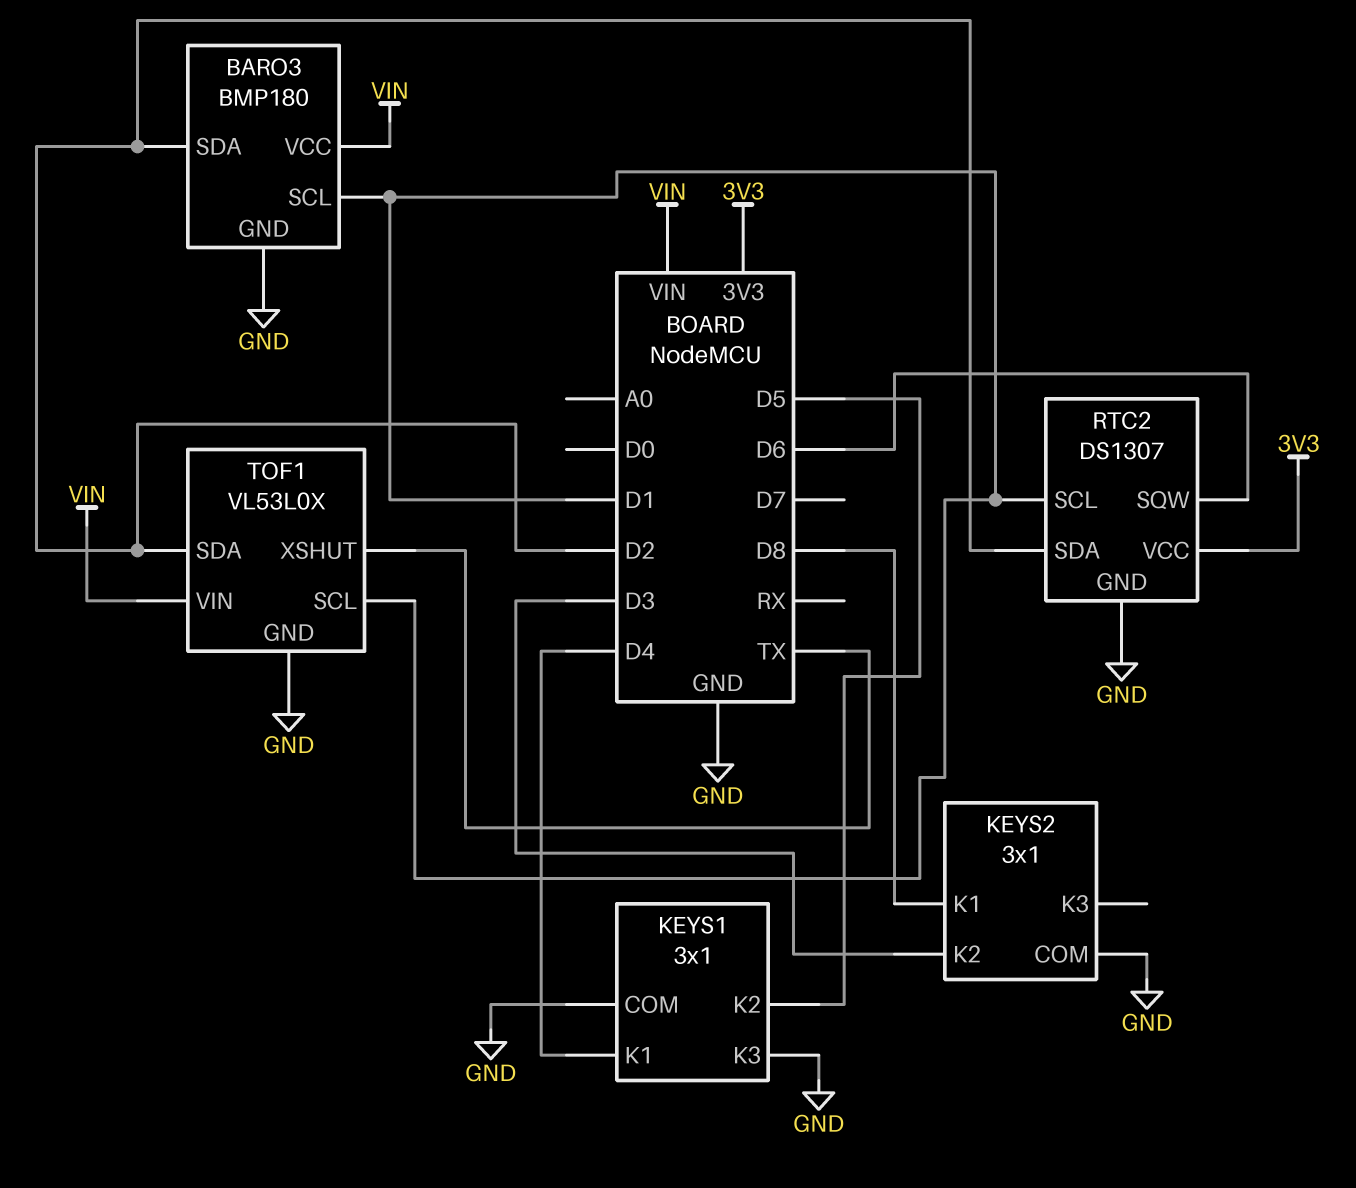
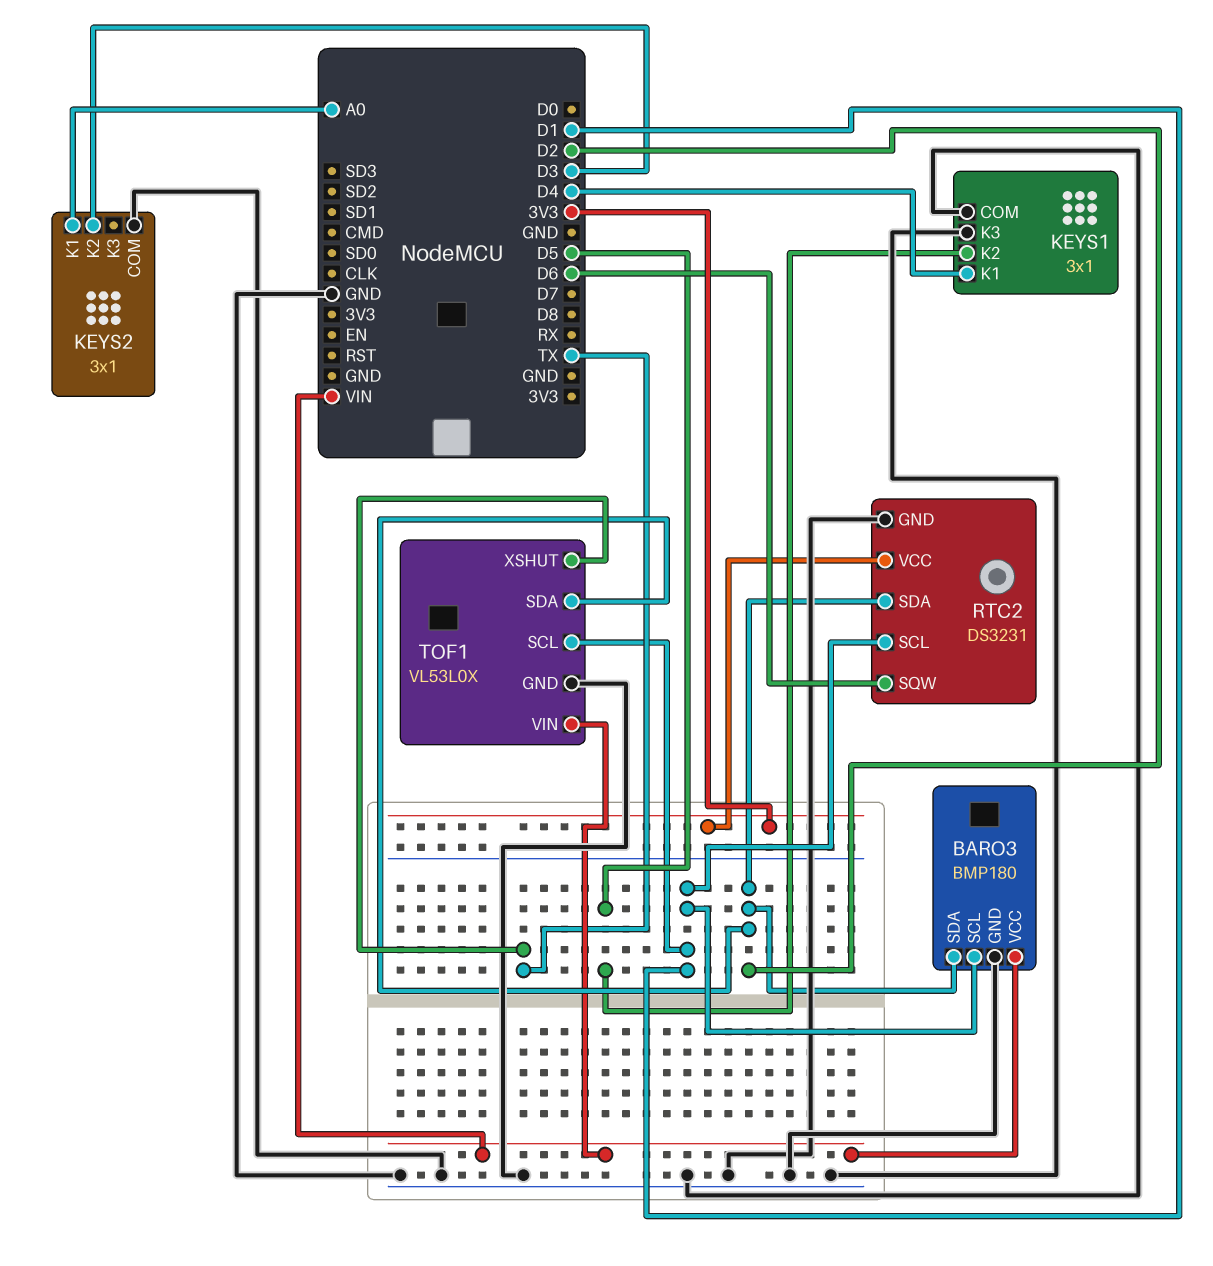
KEYS2 pin K1: D8 -> A0
RTC2: DS1307 -> DS3231

